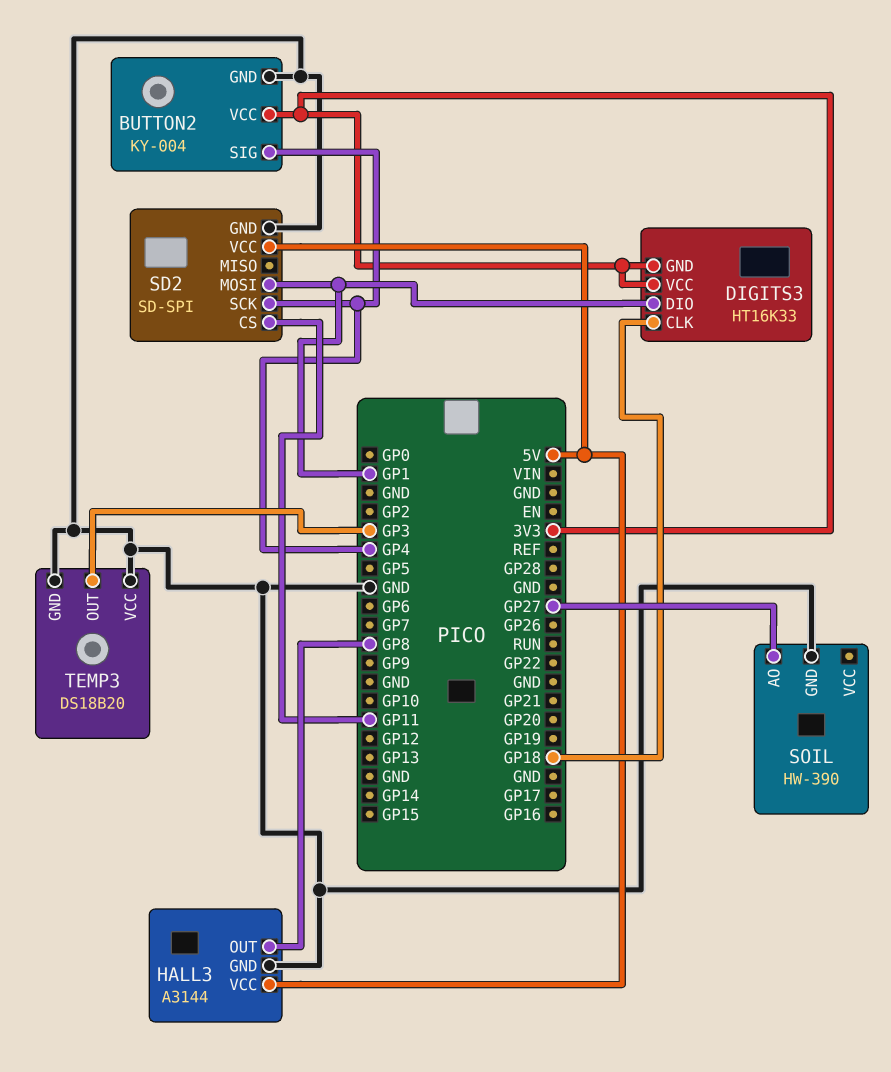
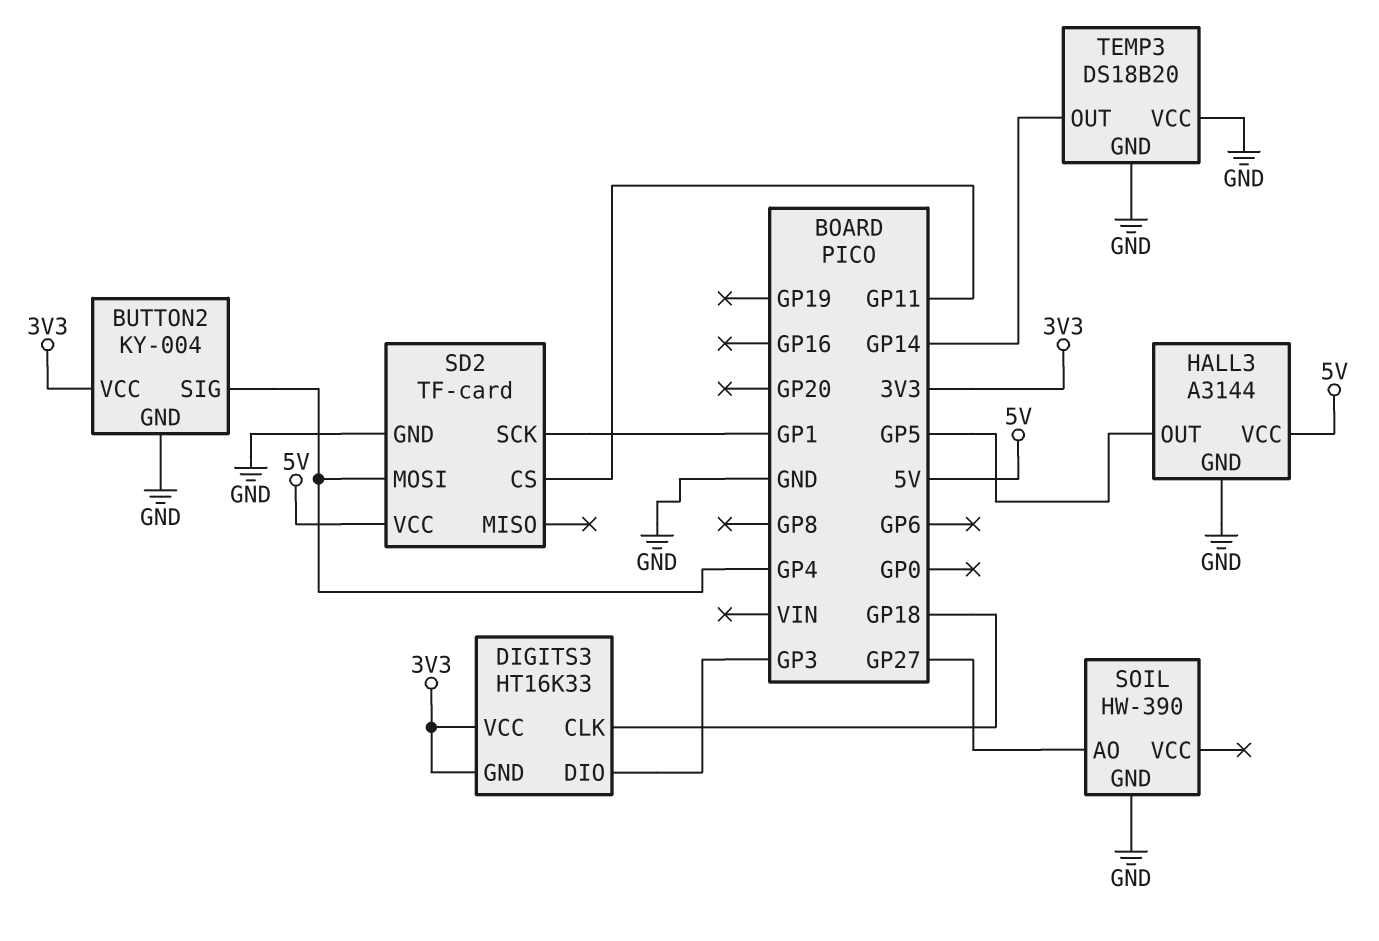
DIGITS3 pin DIO: GP1 -> GP3
HALL3 pin OUT: GP8 -> GP5
SD2: SD-SPI -> TF-card
SD2 pin MOSI: GP1 -> GP4
SD2 pin SCK: GP4 -> GP1
TEMP3 pin OUT: GP3 -> GP14

